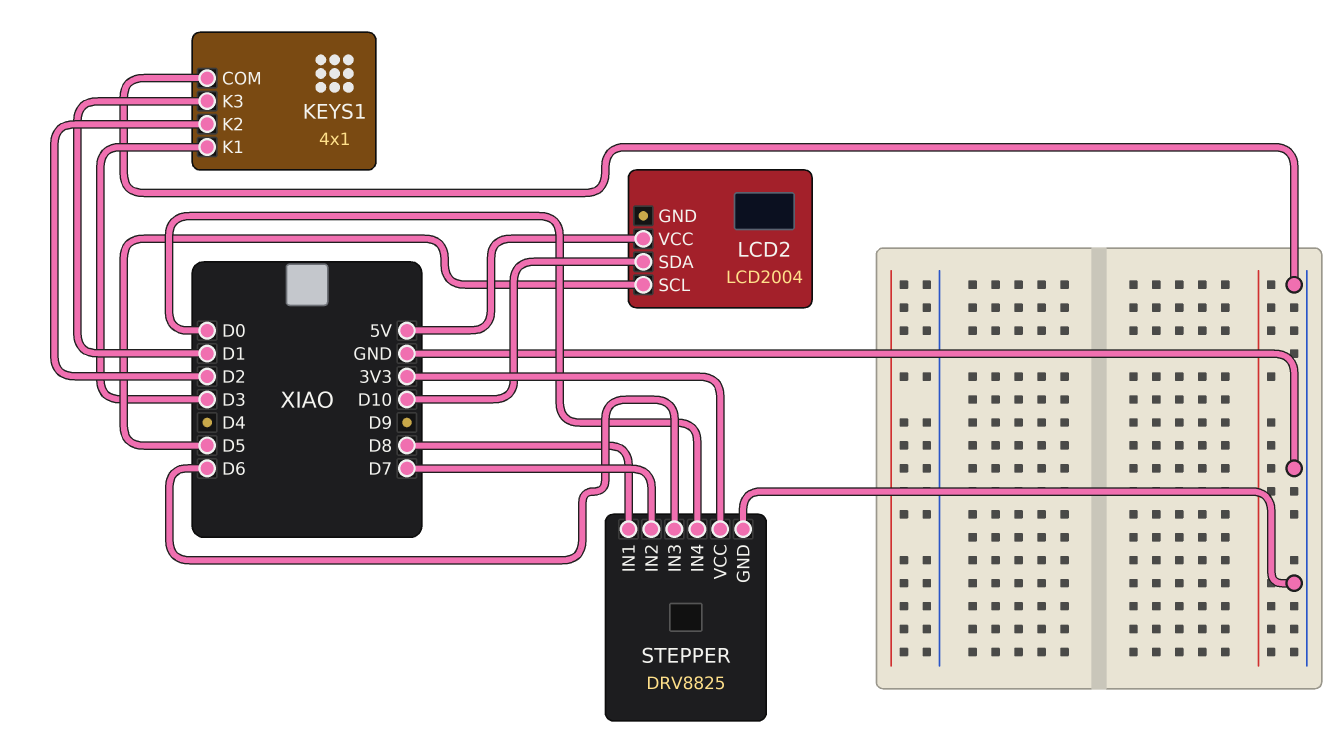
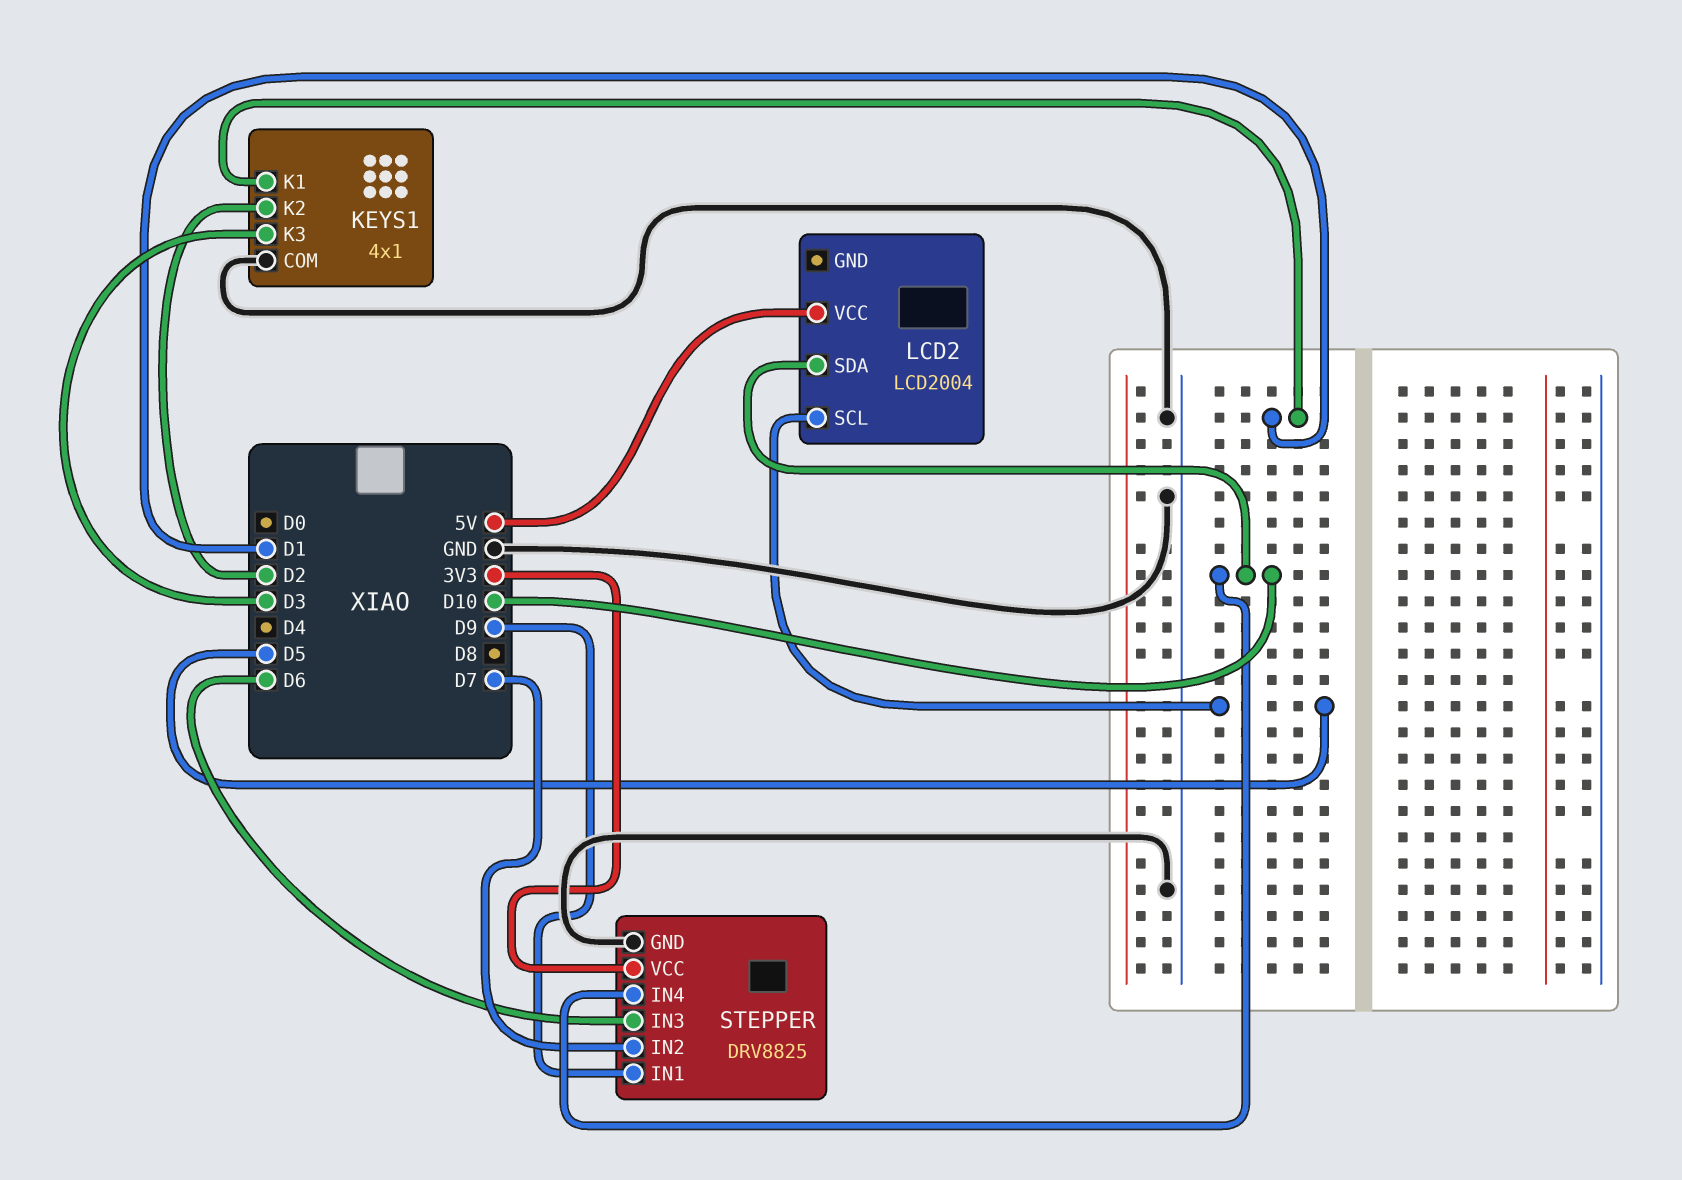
KEYS1 pin K1: D3 -> D1
KEYS1 pin K3: D1 -> D3
STEPPER pin IN1: D8 -> D9
STEPPER pin IN4: D0 -> D10

